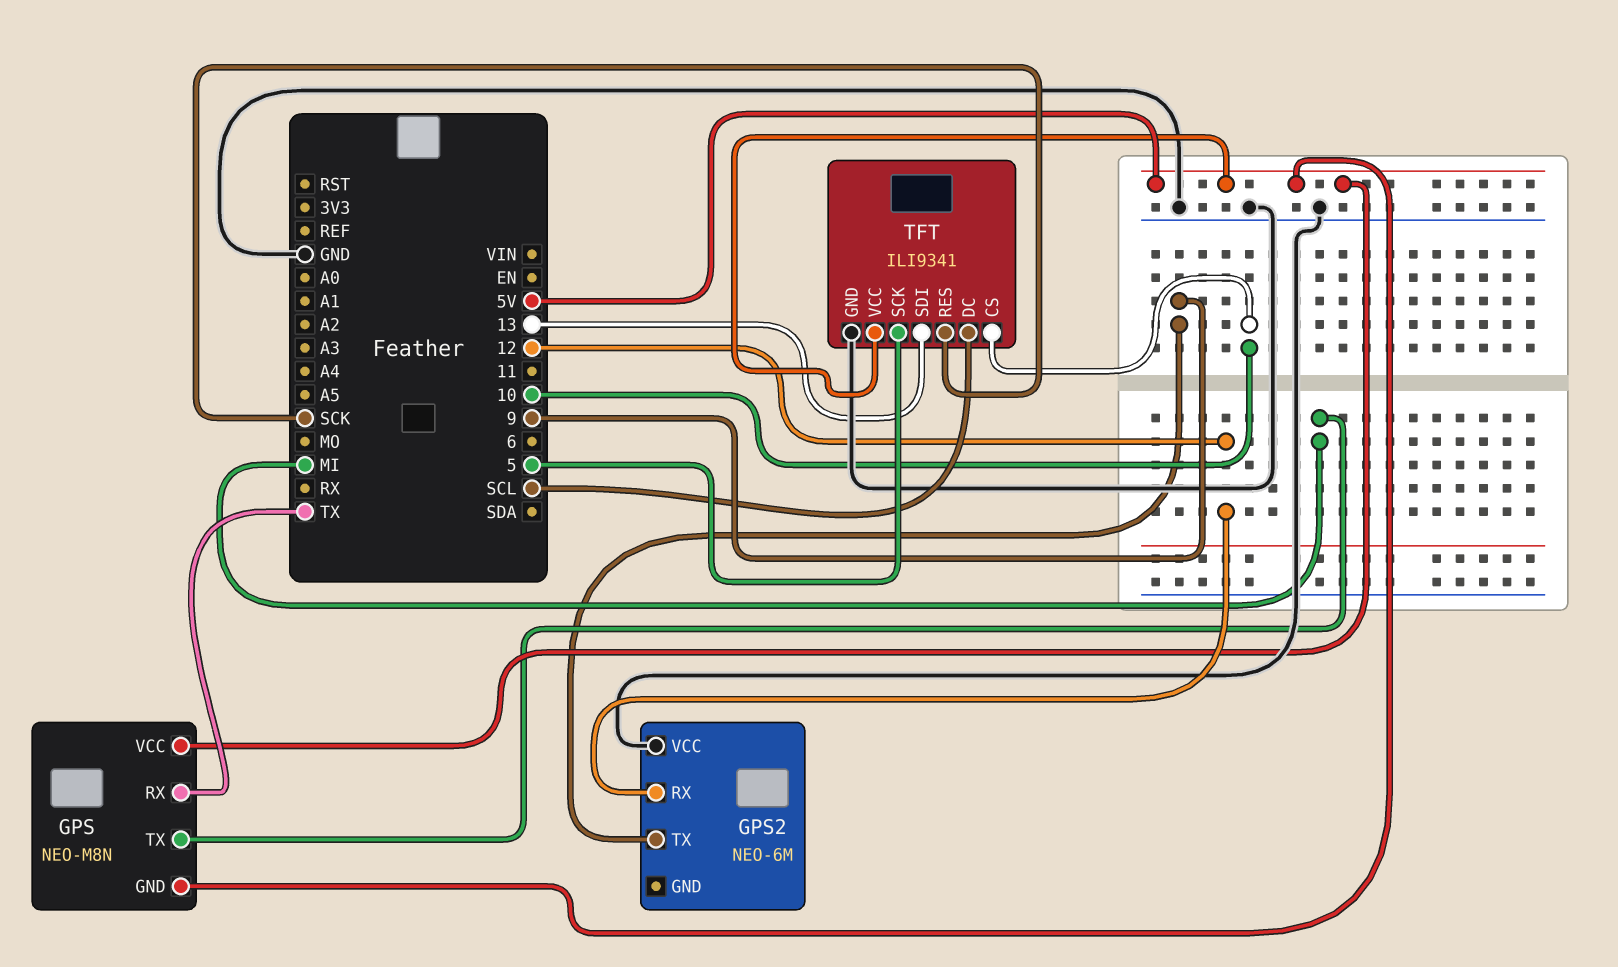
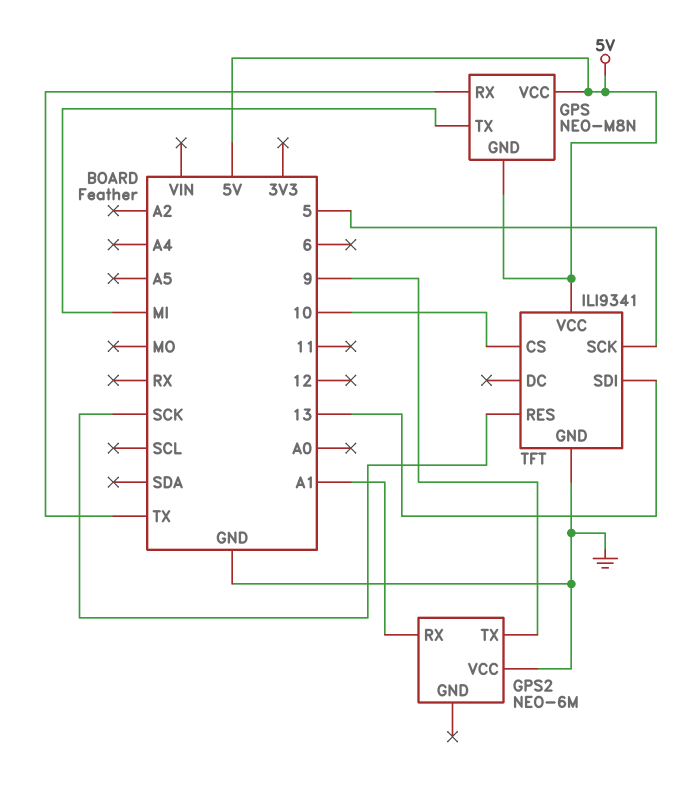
GPS2 pin RX: 12 -> A1
TFT pin DC: SCL -> none

